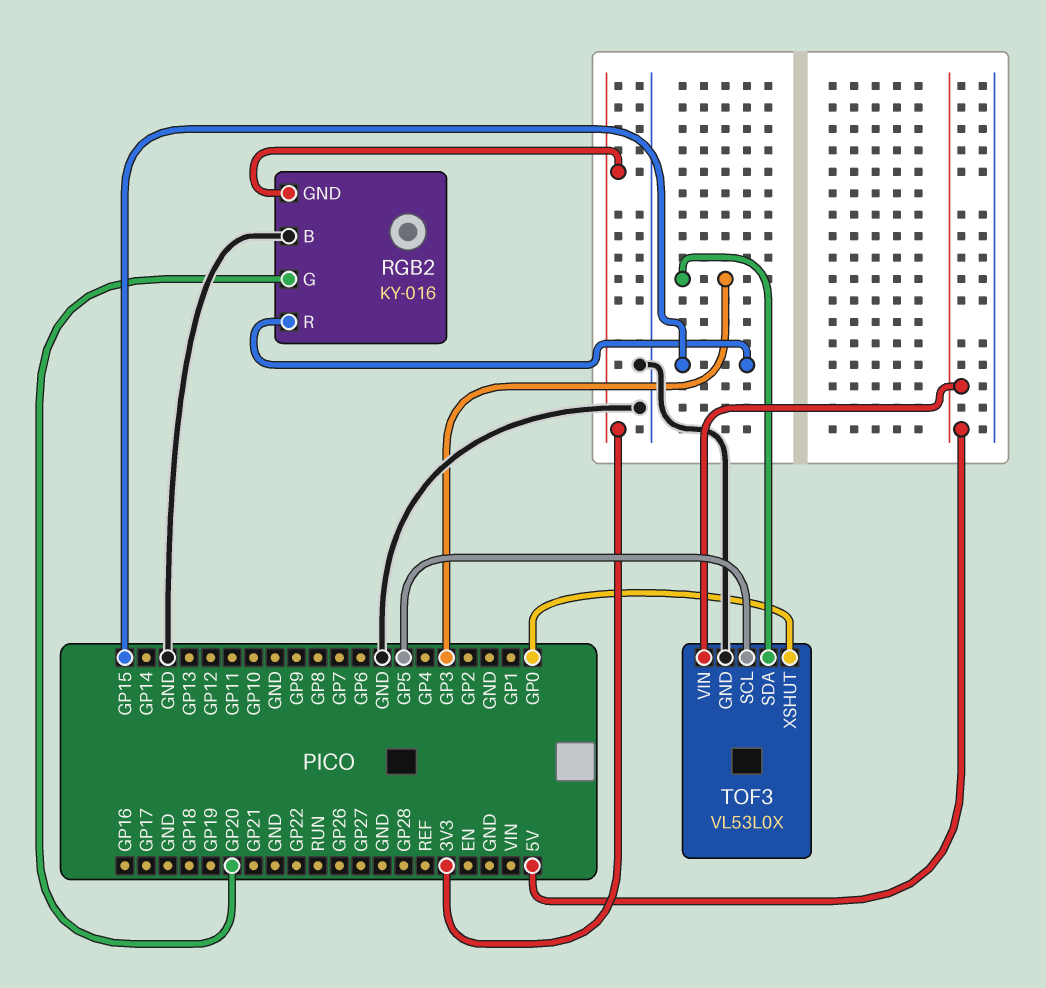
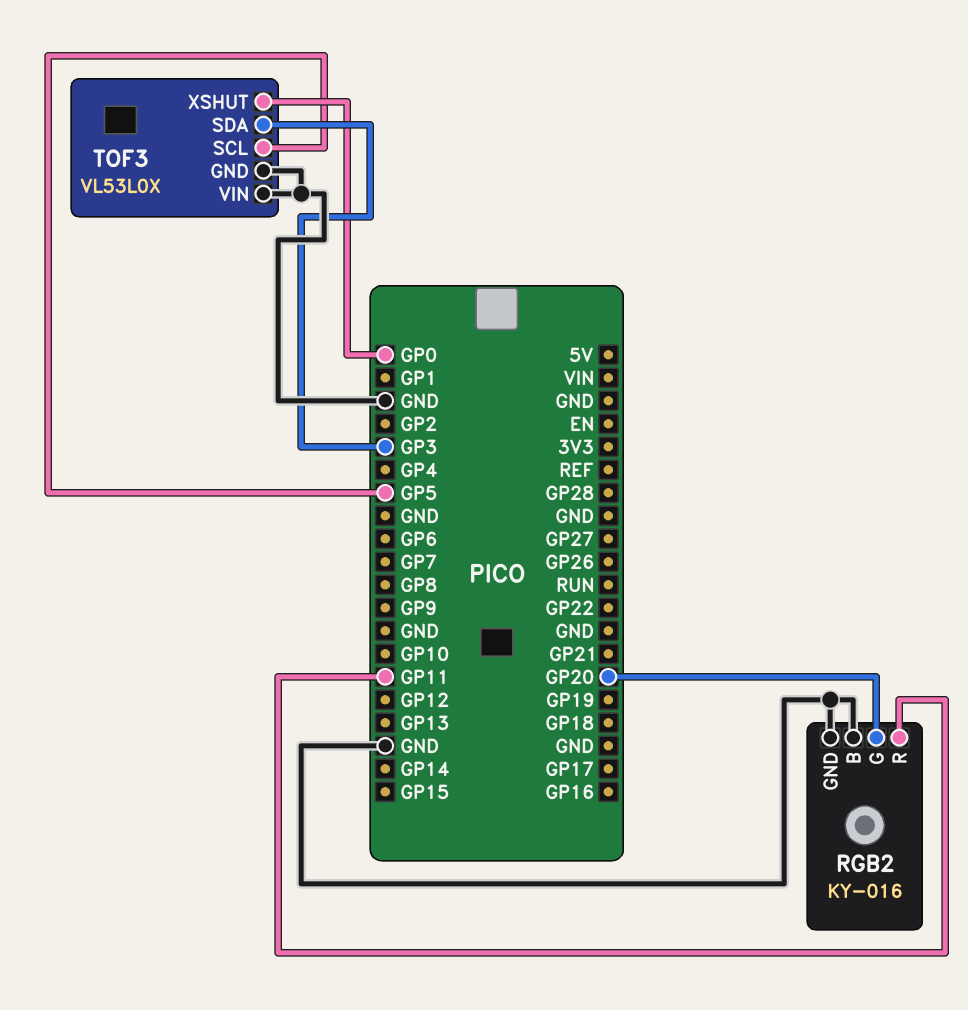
RGB2 pin GND: 3V3 -> GND
RGB2 pin R: GP15 -> GP11
TOF3 pin VIN: 5V -> GND

